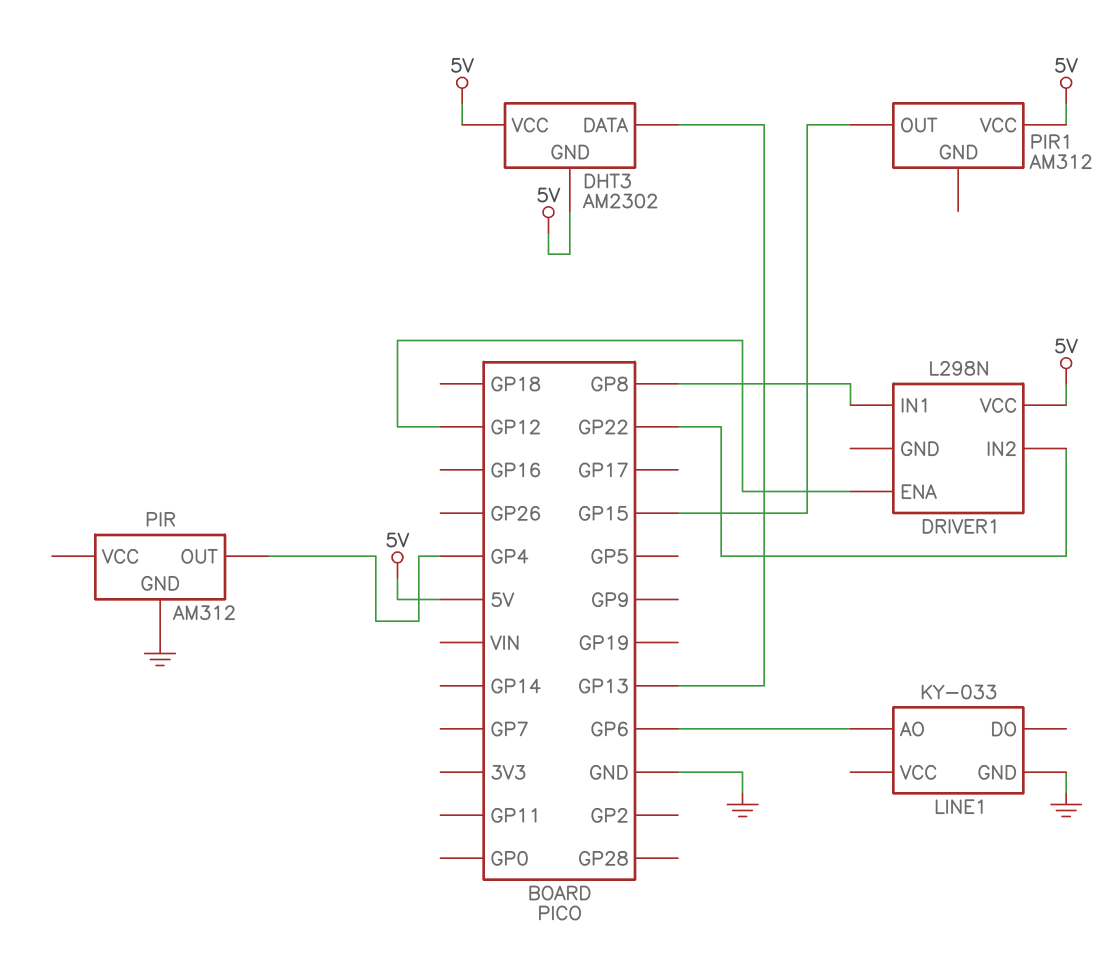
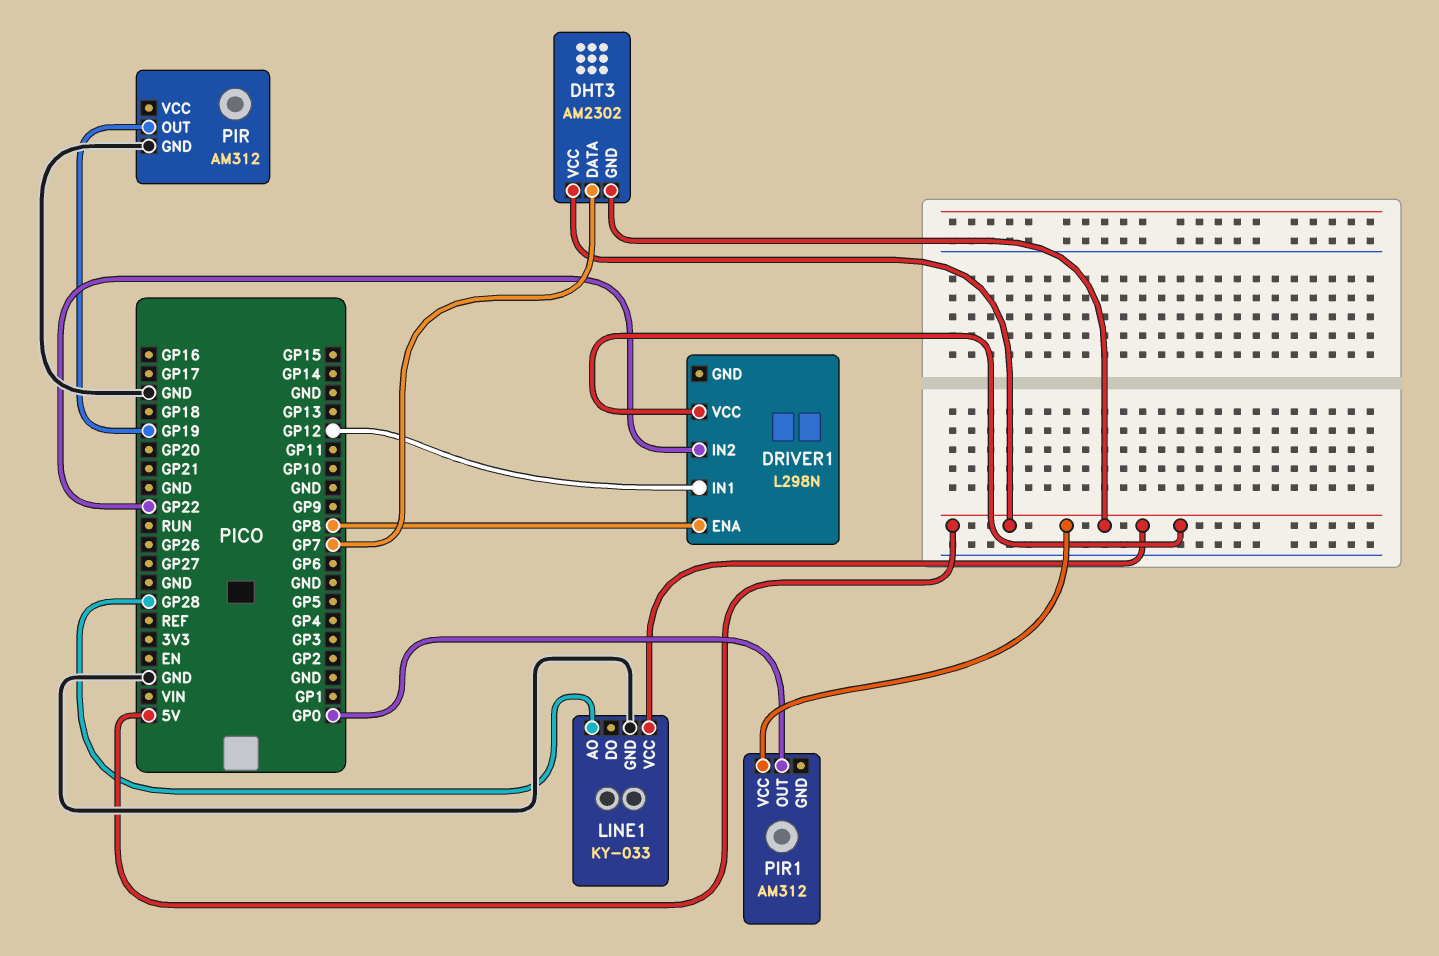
DHT3 pin DATA: GP13 -> GP7
DRIVER1 pin ENA: GP12 -> GP8
DRIVER1 pin IN1: GP8 -> GP12
LINE1 pin AO: GP6 -> GP28
LINE1 pin VCC: none -> 5V
PIR pin OUT: GP4 -> GP19
PIR1 pin OUT: GP15 -> GP0

